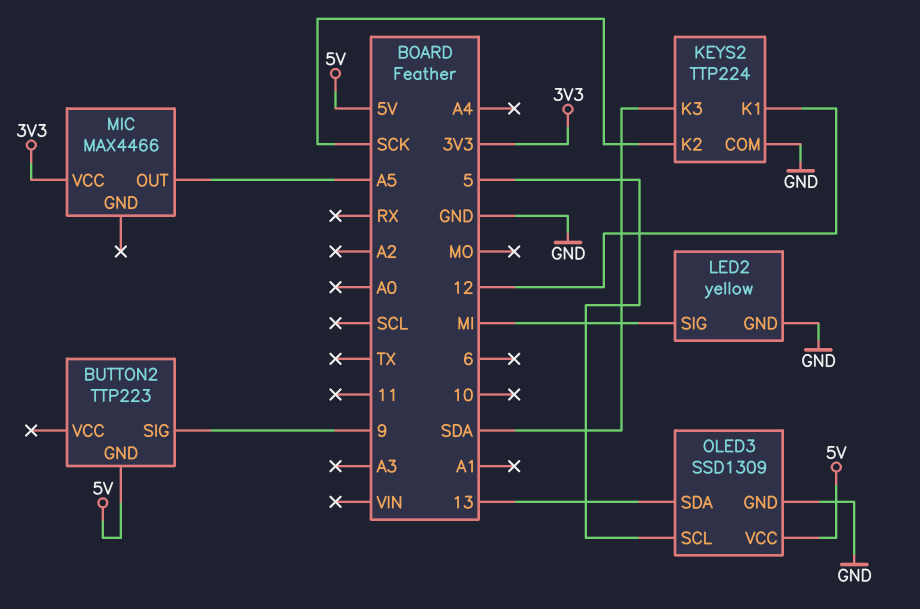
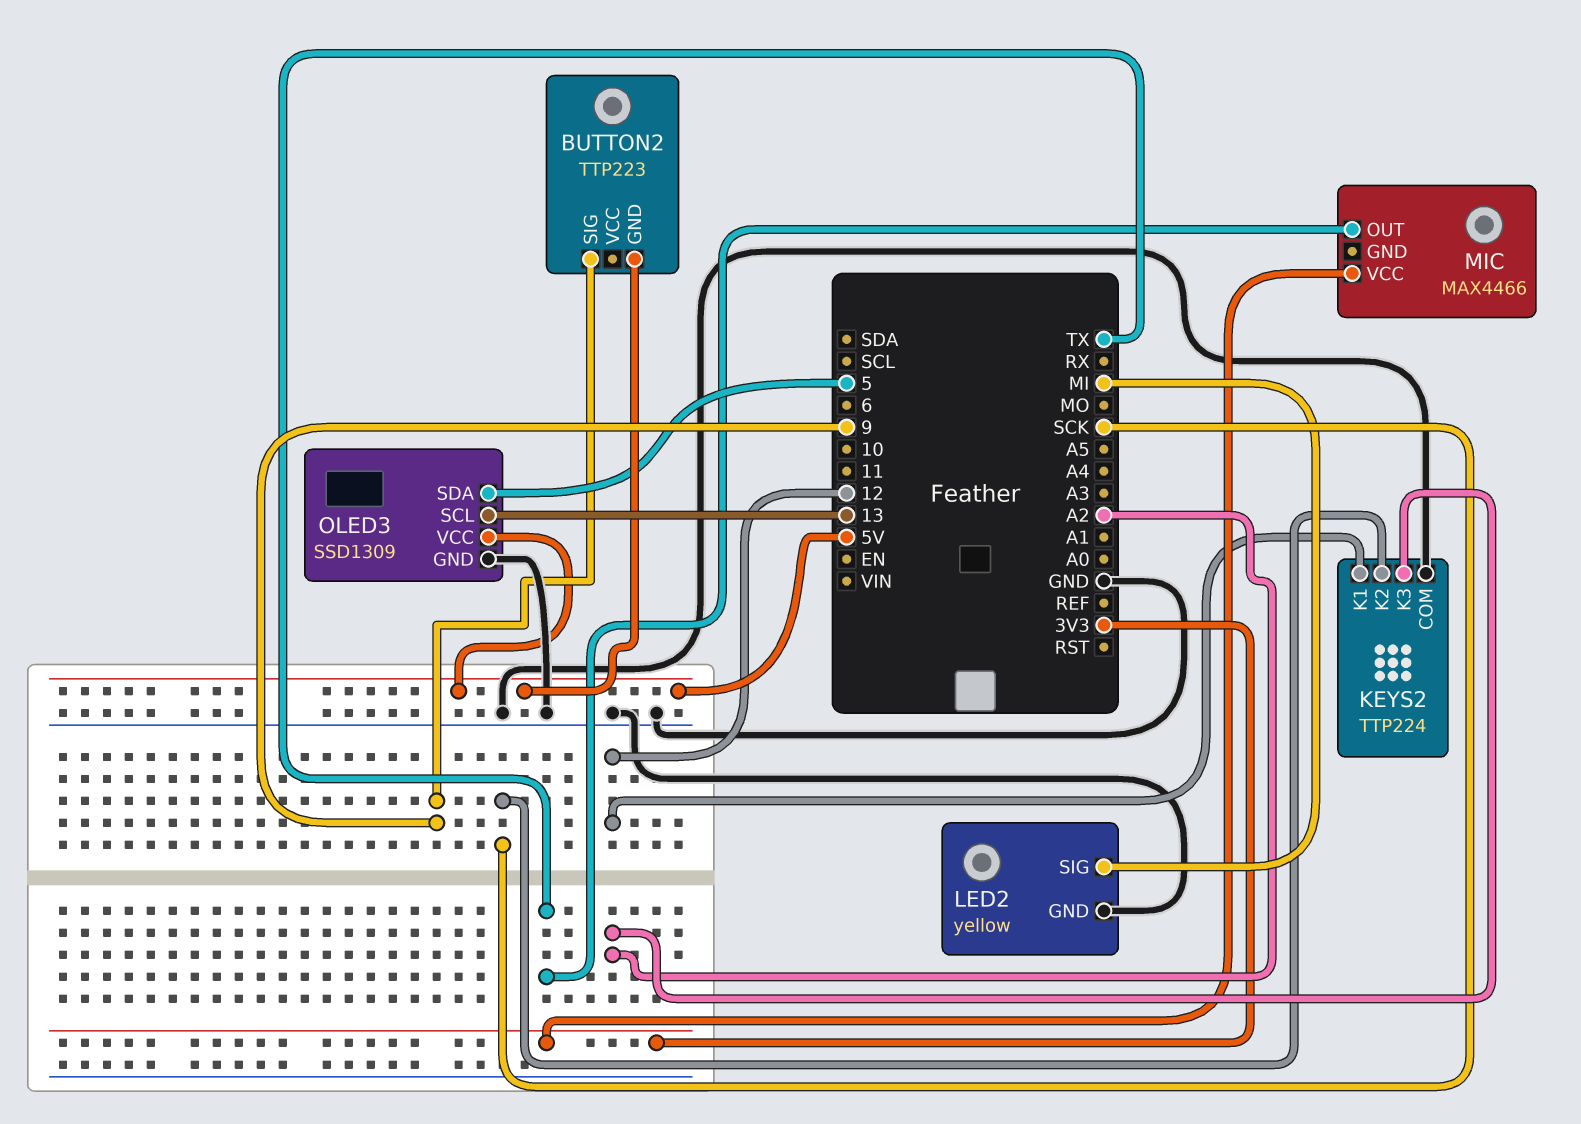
KEYS2 pin K3: SDA -> A2
MIC pin OUT: A5 -> TX
OLED3 pin SCL: 5 -> 13
OLED3 pin SDA: 13 -> 5

